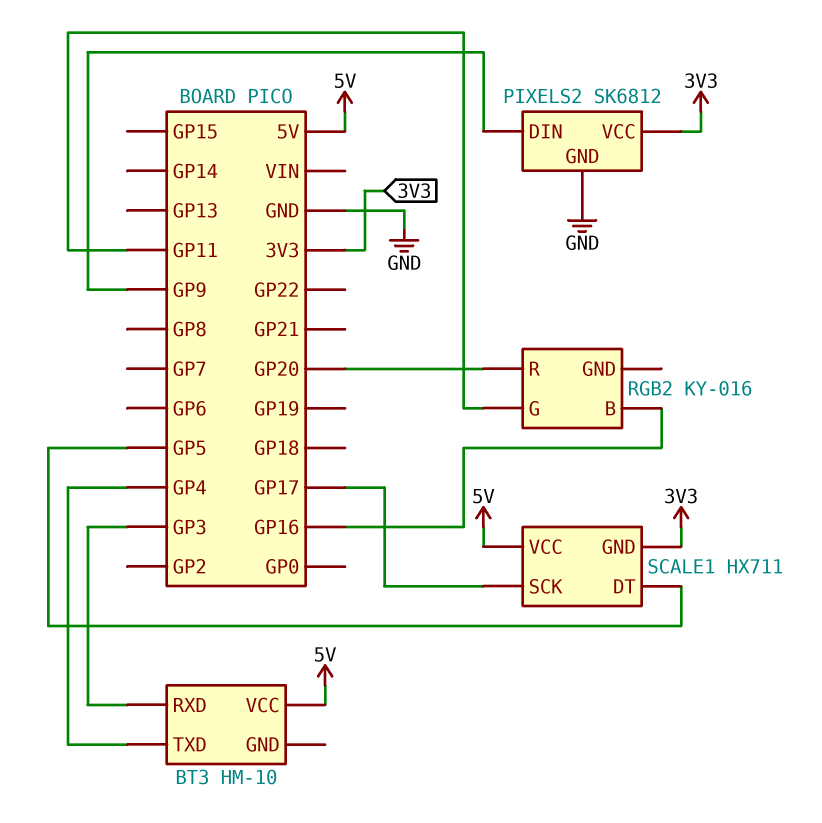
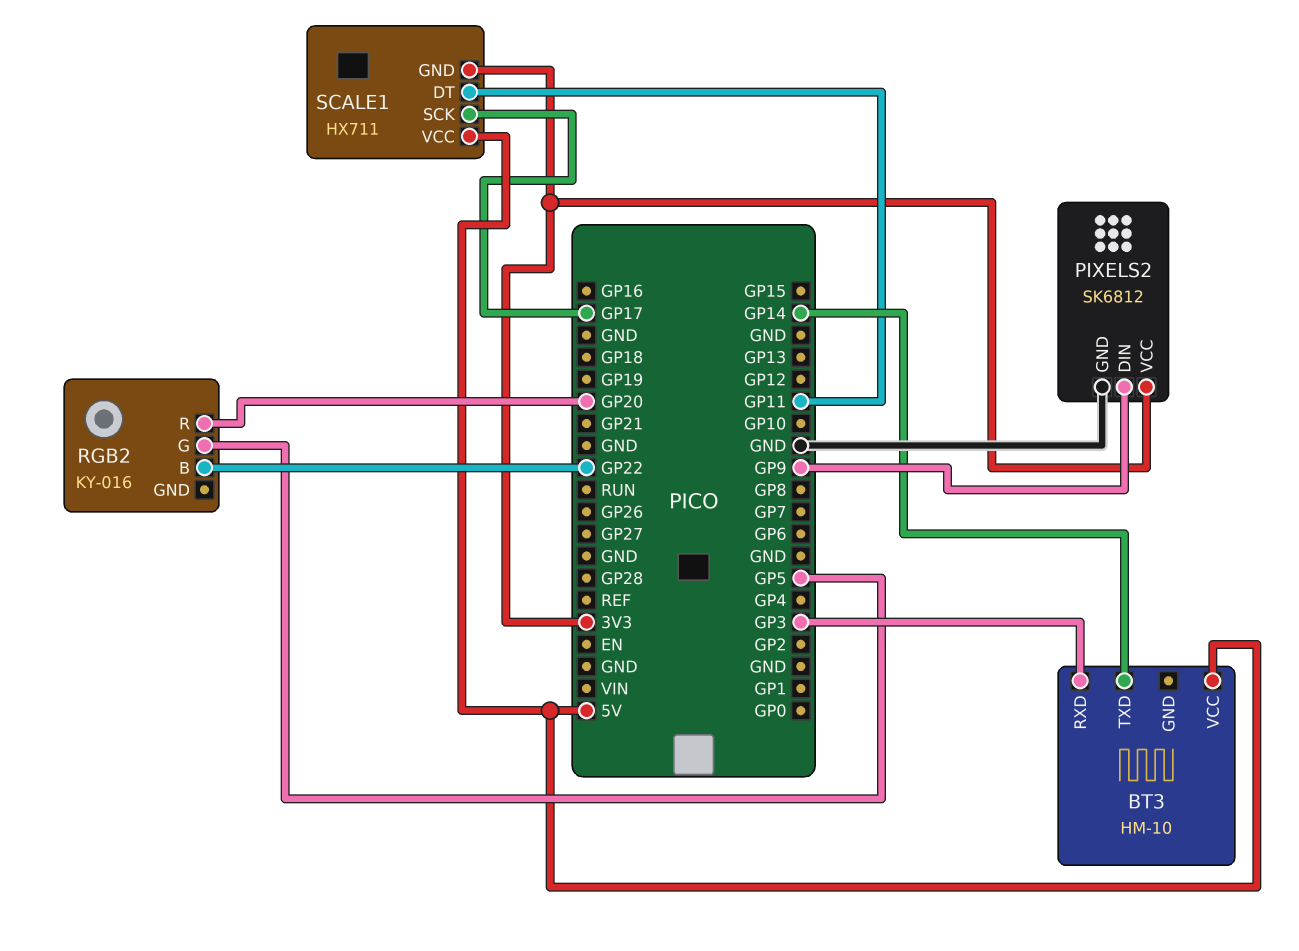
BT3 pin TXD: GP4 -> GP14
RGB2 pin B: GP16 -> GP22
RGB2 pin G: GP11 -> GP5
SCALE1 pin DT: GP5 -> GP11

